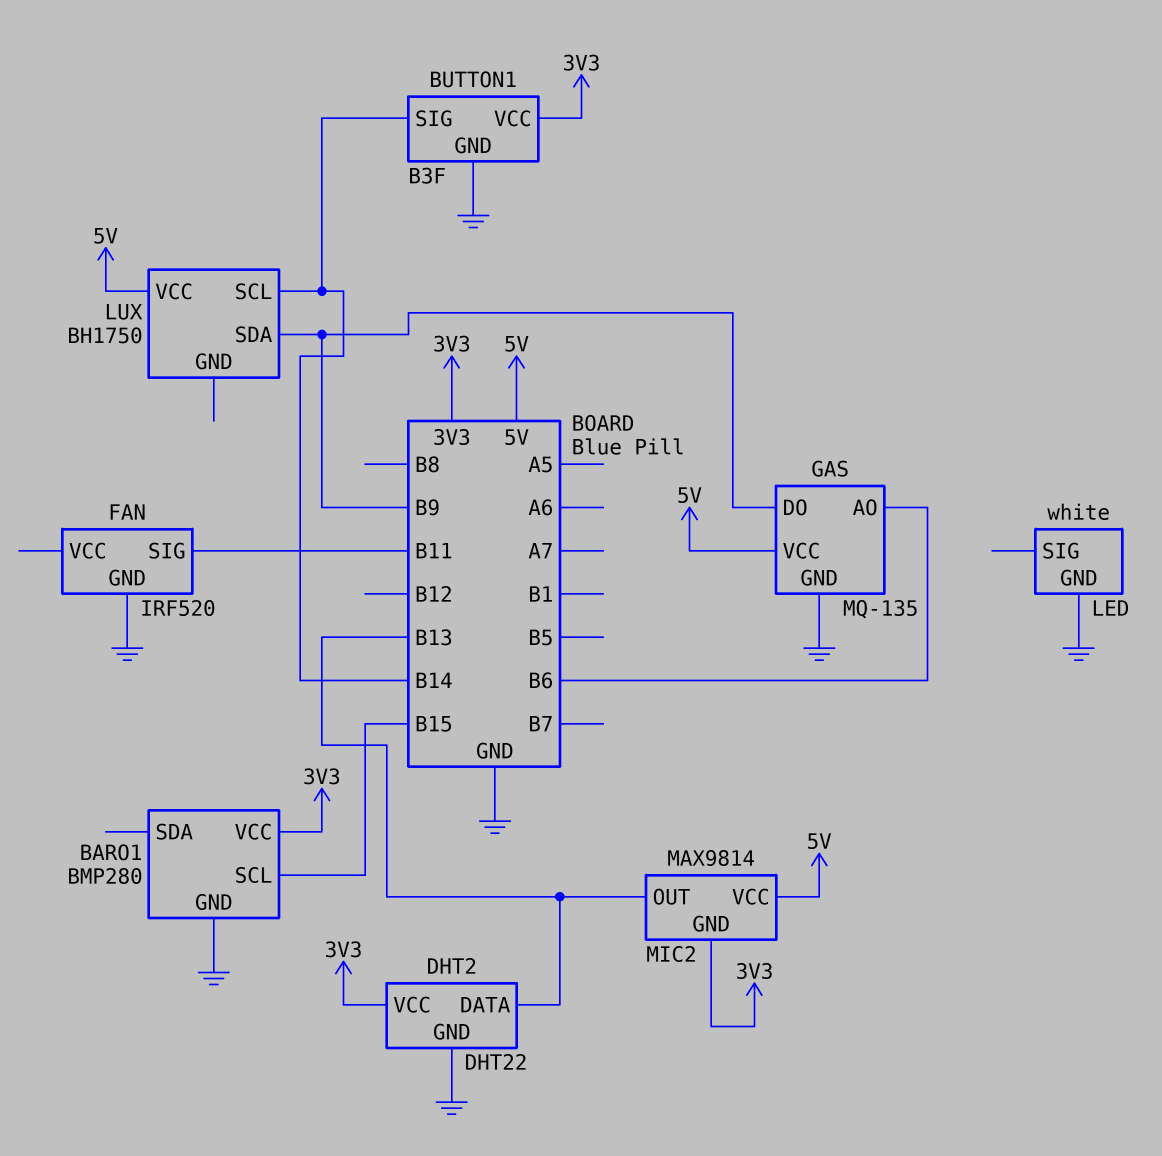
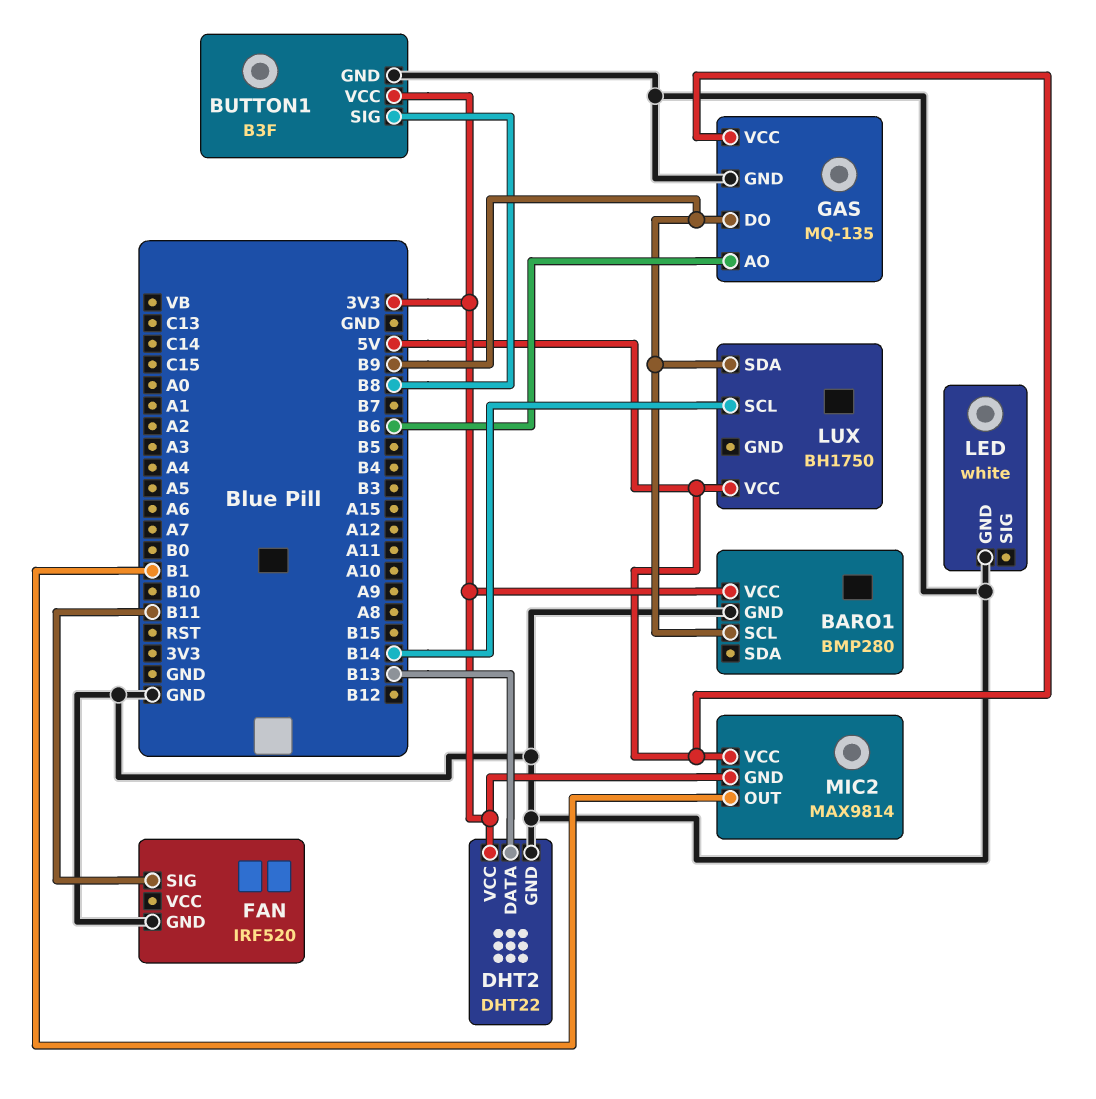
BARO1 pin SCL: B15 -> B9
BUTTON1 pin SIG: B14 -> B8
MIC2 pin OUT: B13 -> B1

